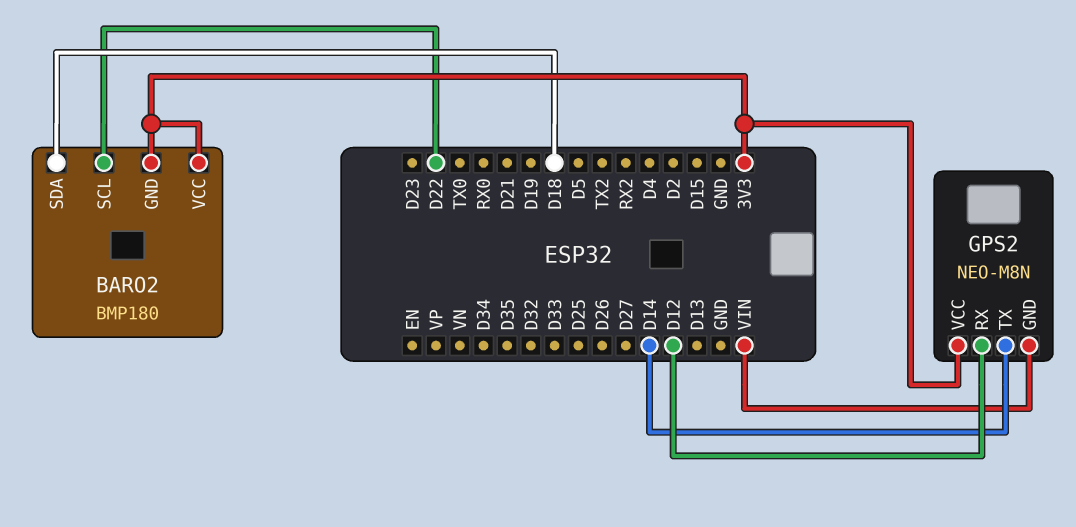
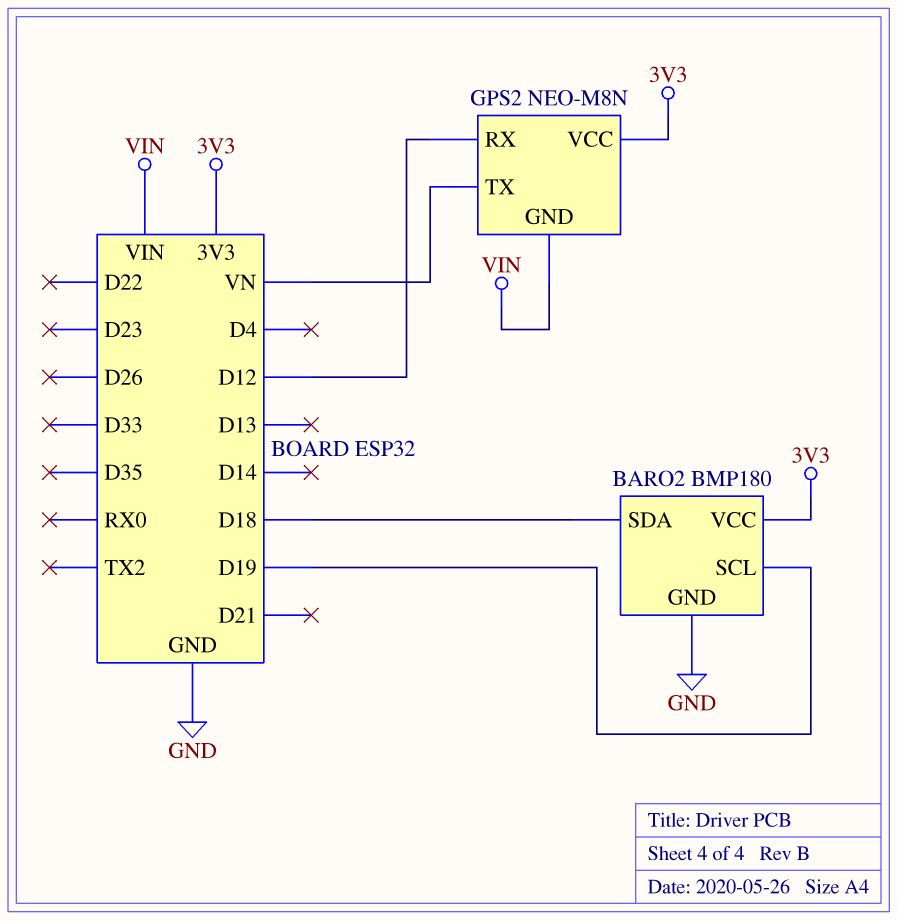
BARO2 pin GND: 3V3 -> GND
BARO2 pin SCL: D22 -> D19
GPS2 pin TX: D14 -> VN

